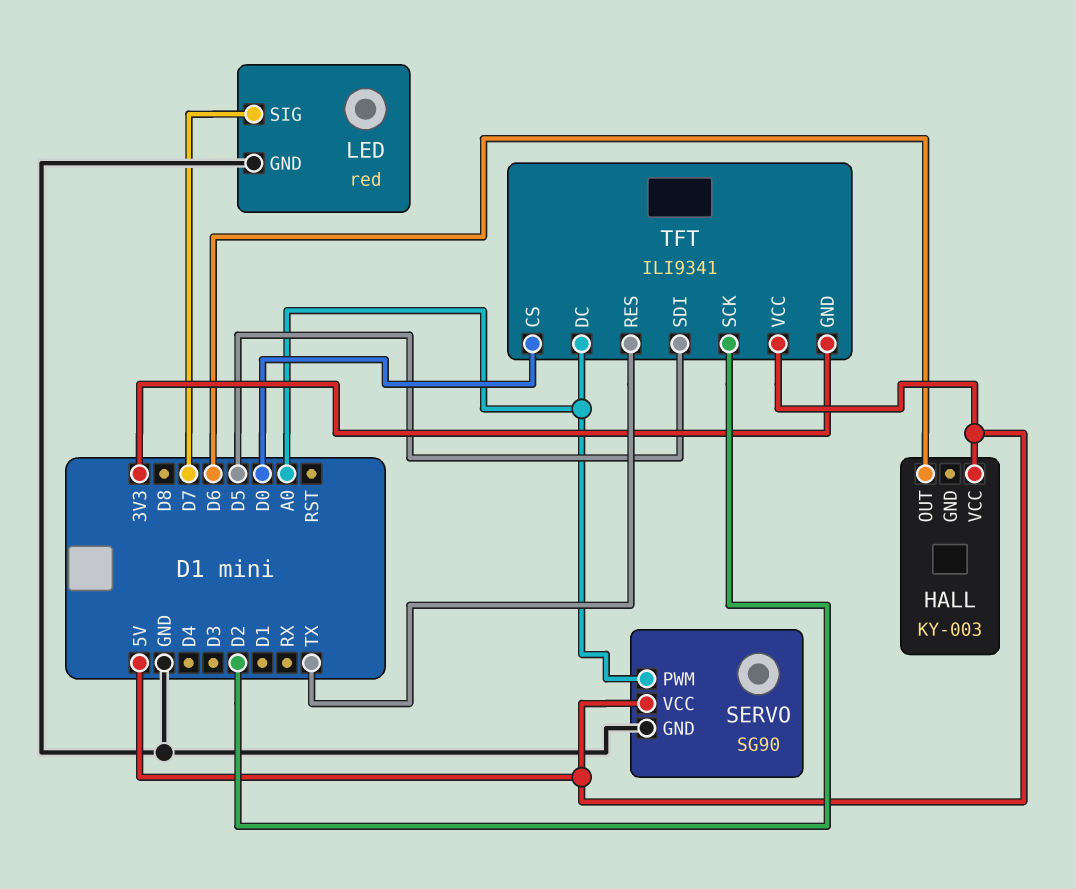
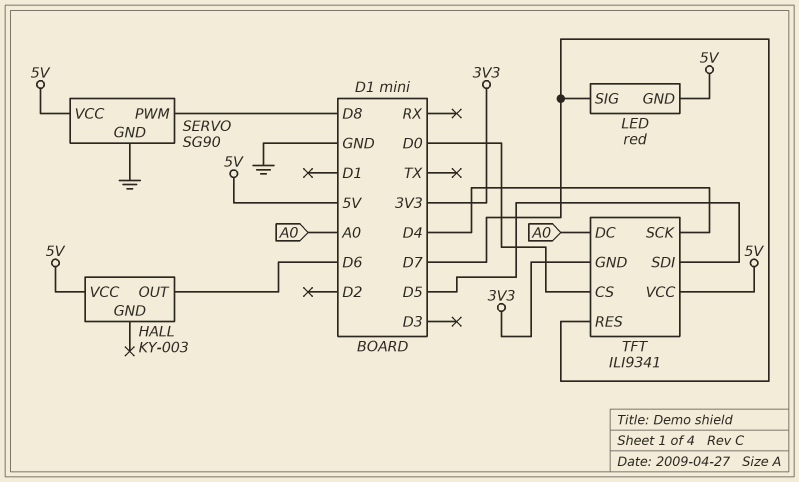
LED pin GND: GND -> 5V
SERVO pin PWM: A0 -> D8
TFT pin RES: TX -> D7
TFT pin SCK: D2 -> D4

